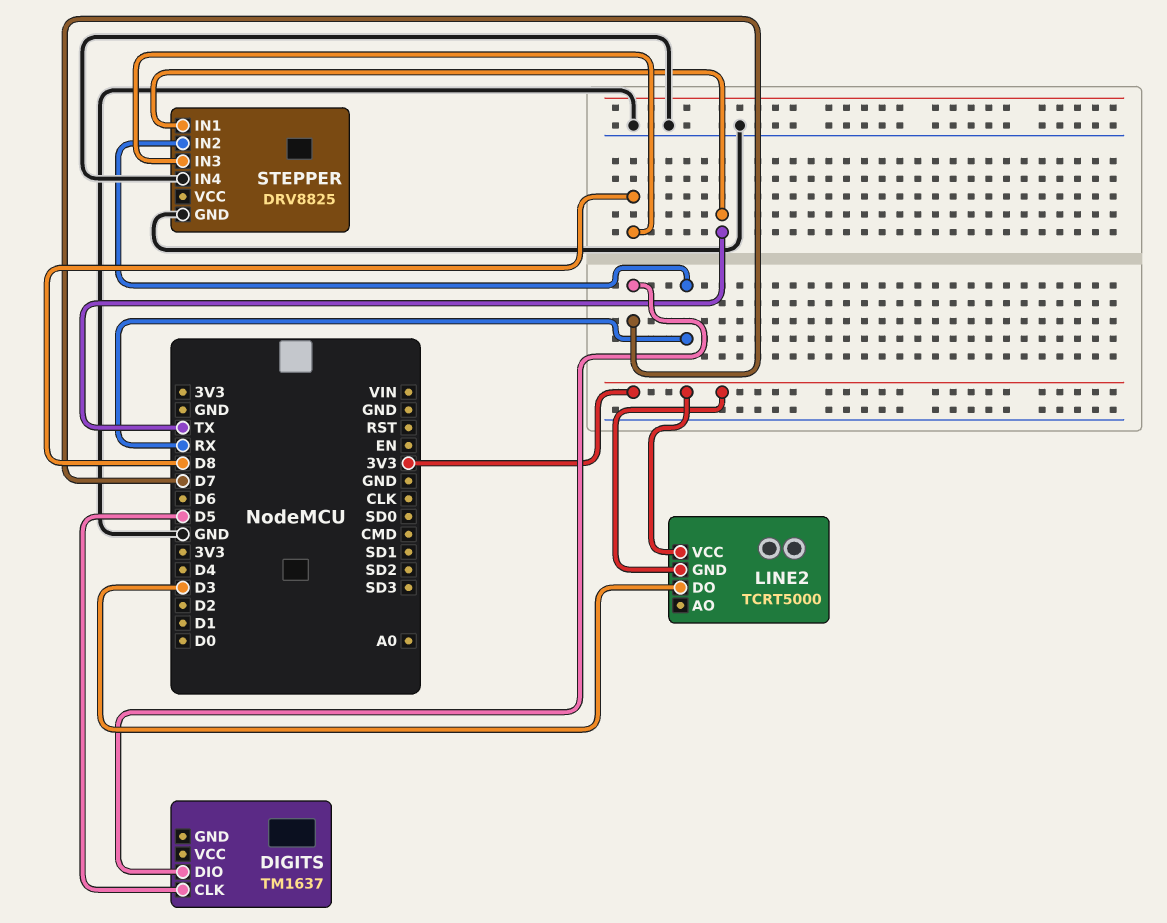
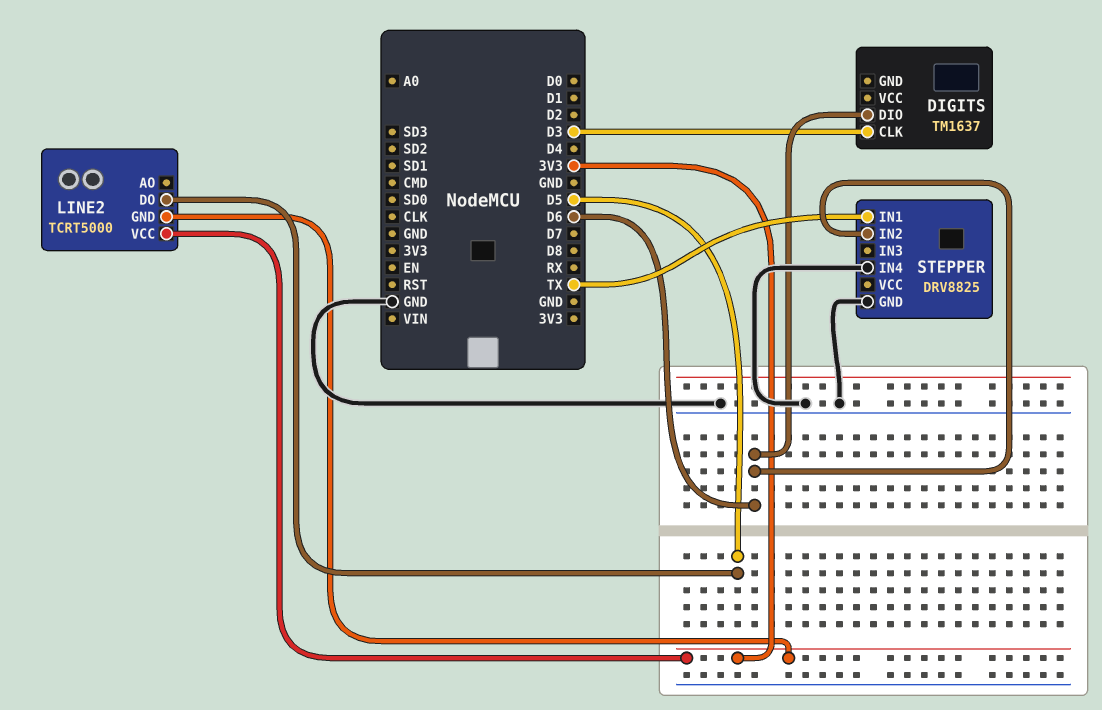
DIGITS pin CLK: D5 -> D3
DIGITS pin DIO: D7 -> D6
LINE2 pin DO: D3 -> D5
STEPPER pin IN2: RX -> D6
STEPPER pin IN3: D8 -> none

